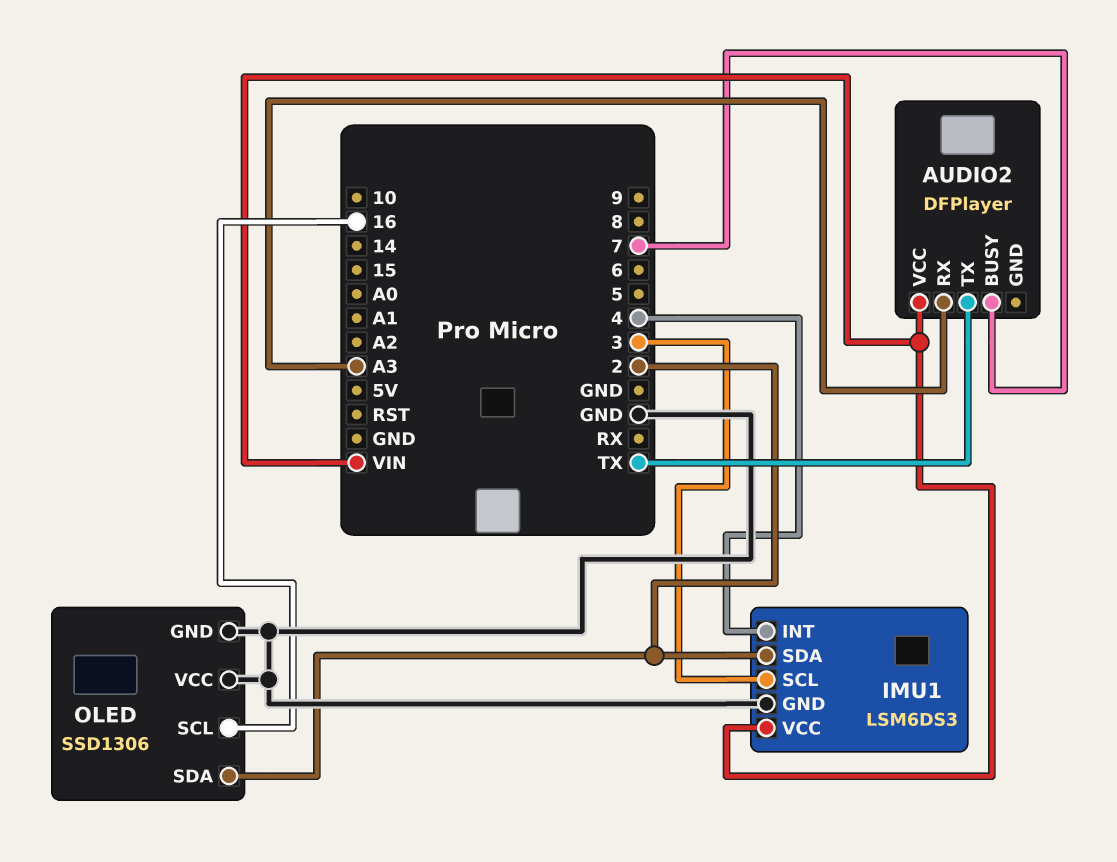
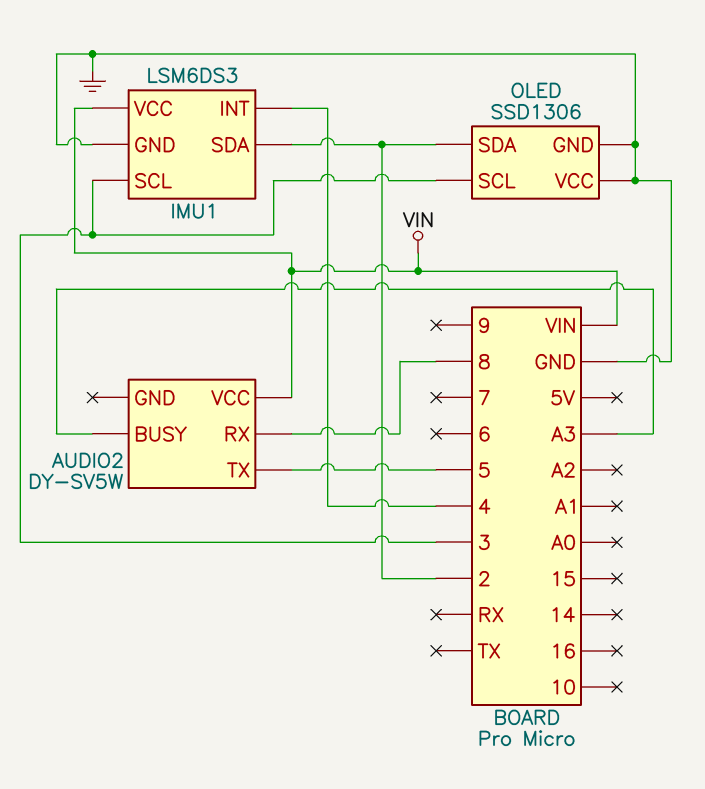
AUDIO2: DFPlayer -> DY-SV5W
AUDIO2 pin BUSY: 7 -> A3
AUDIO2 pin RX: A3 -> 8
AUDIO2 pin TX: TX -> 5
OLED pin SCL: 16 -> 3

